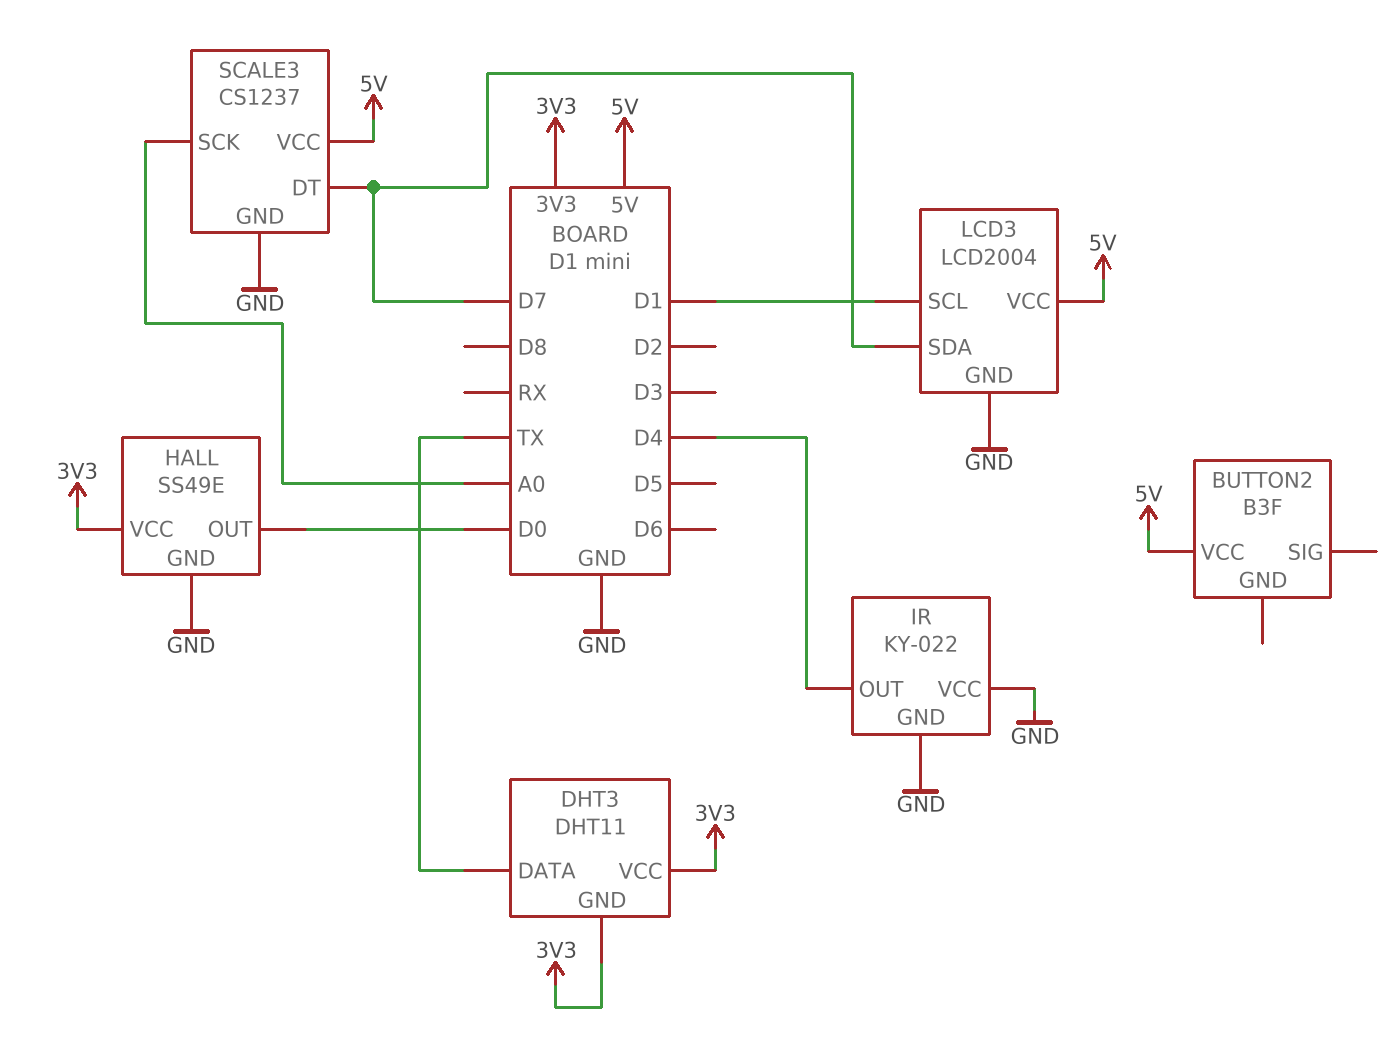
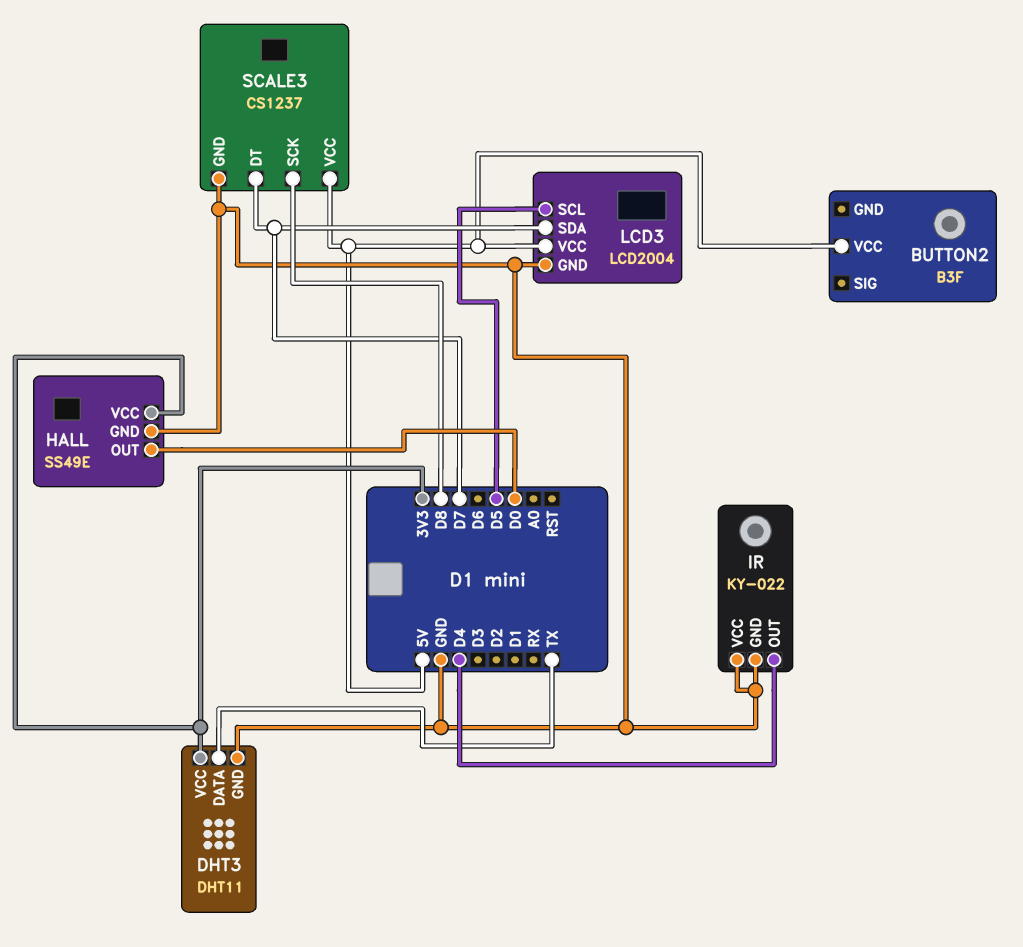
DHT3 pin GND: 3V3 -> GND
LCD3 pin SCL: D1 -> D5
SCALE3 pin SCK: A0 -> D8

